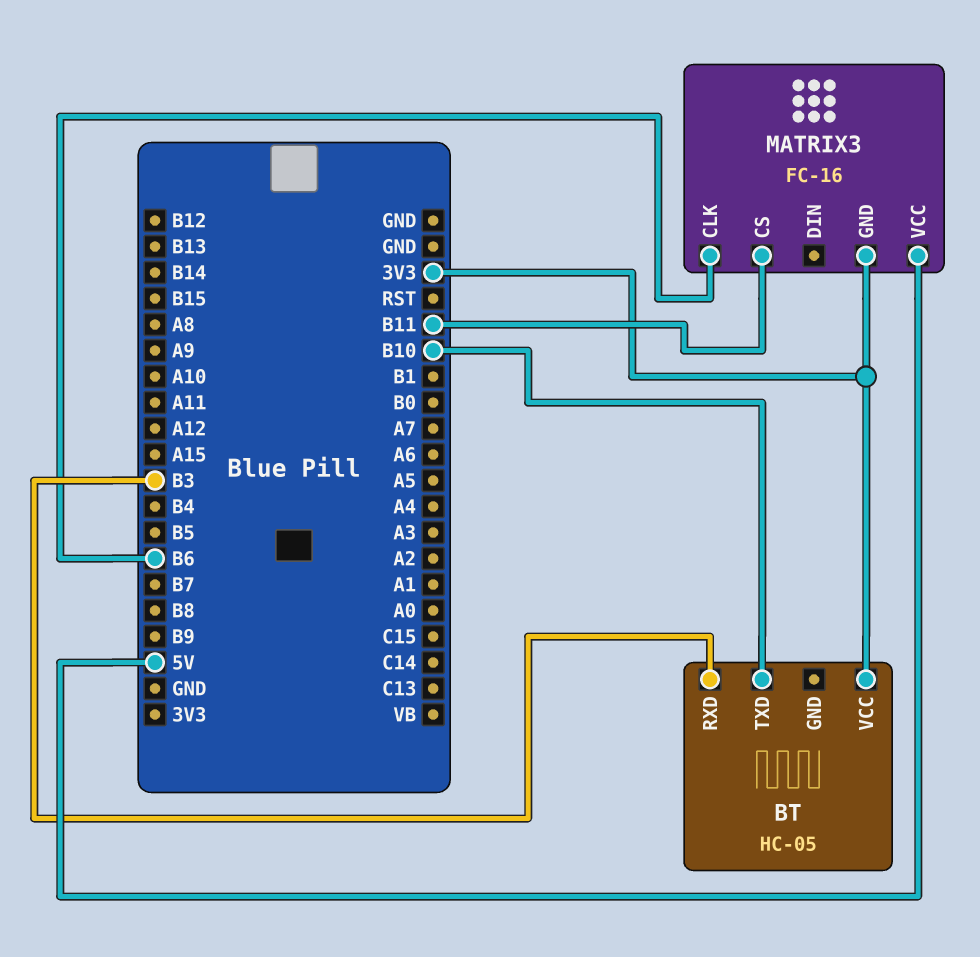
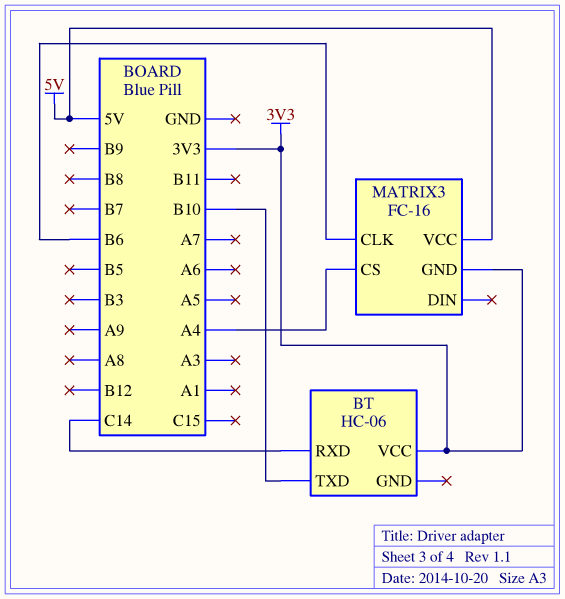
BT: HC-05 -> HC-06
BT pin RXD: B3 -> C14
MATRIX3 pin CS: B11 -> A4

